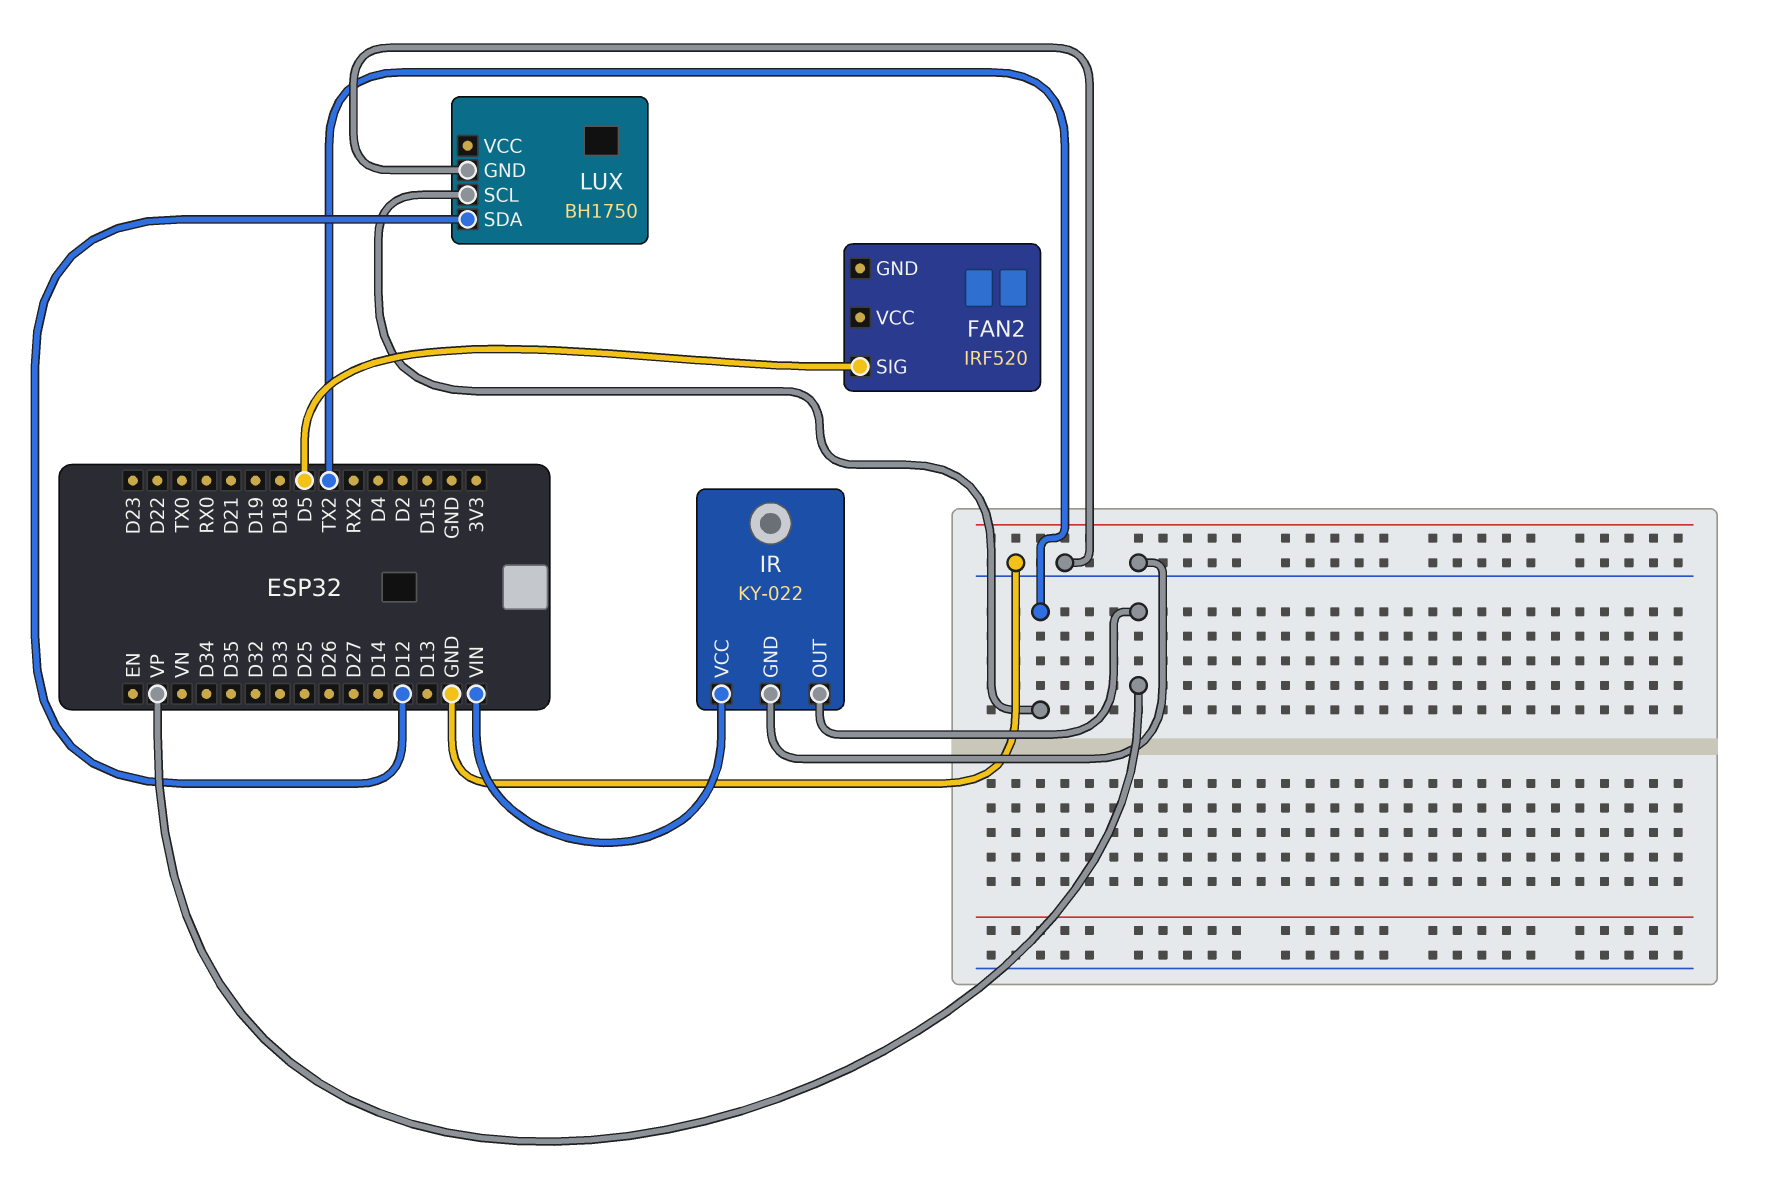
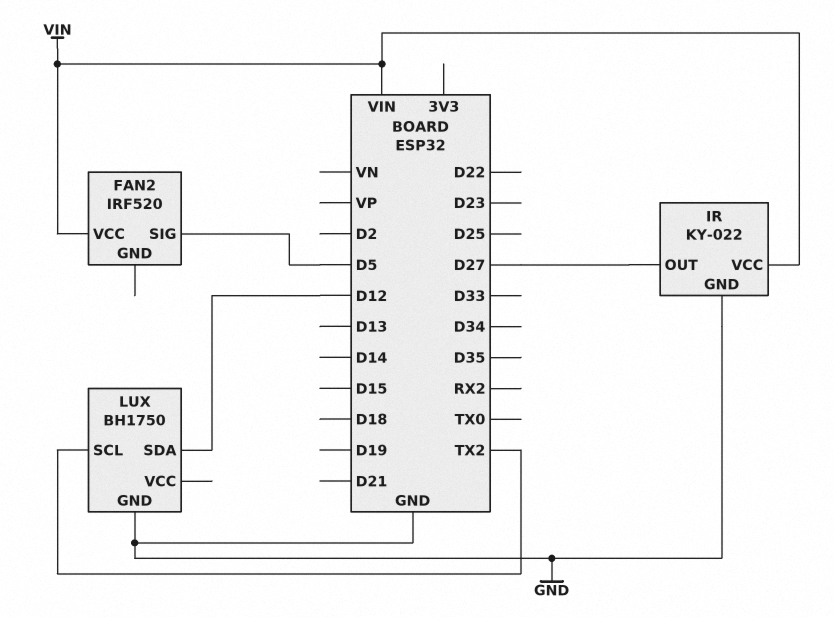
FAN2 pin VCC: none -> VIN
IR pin OUT: VP -> D27

